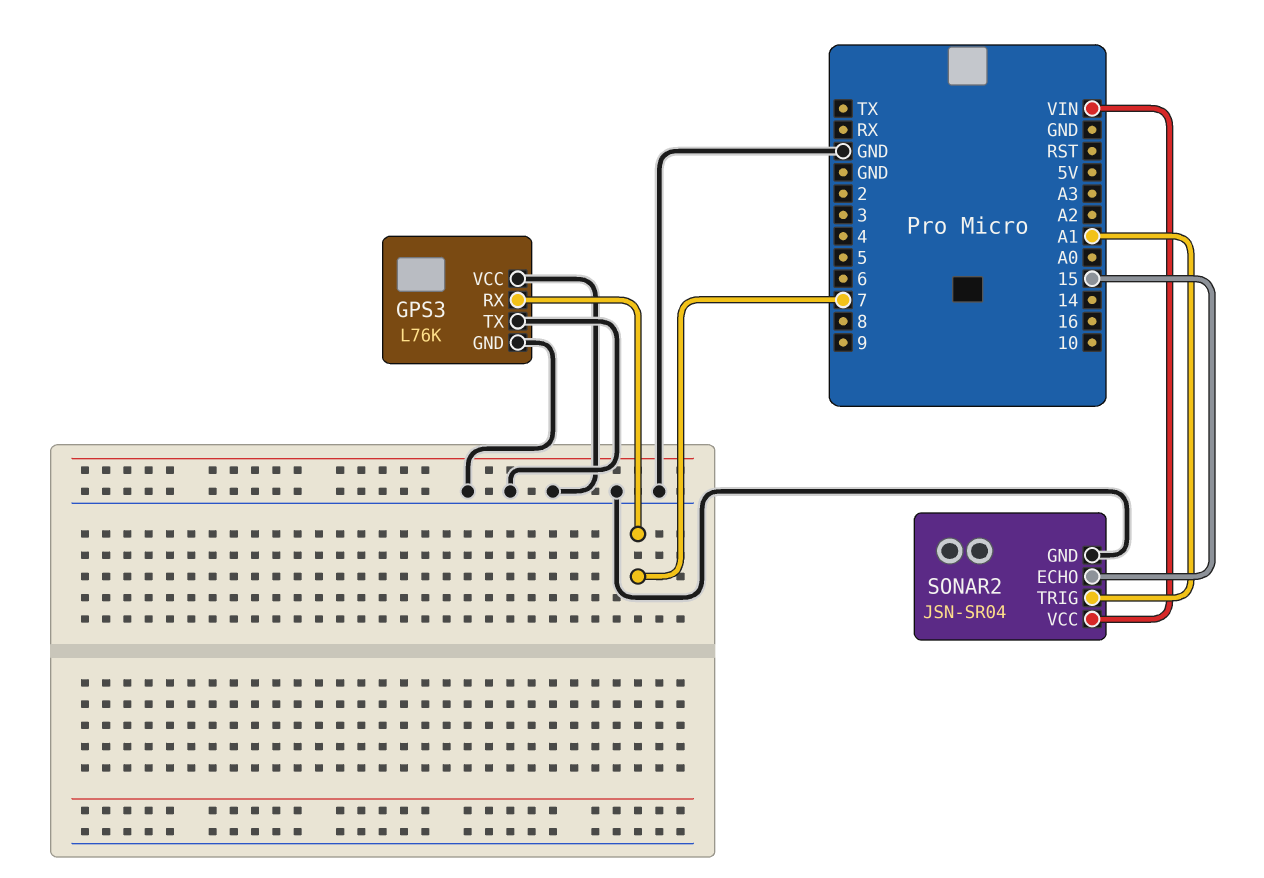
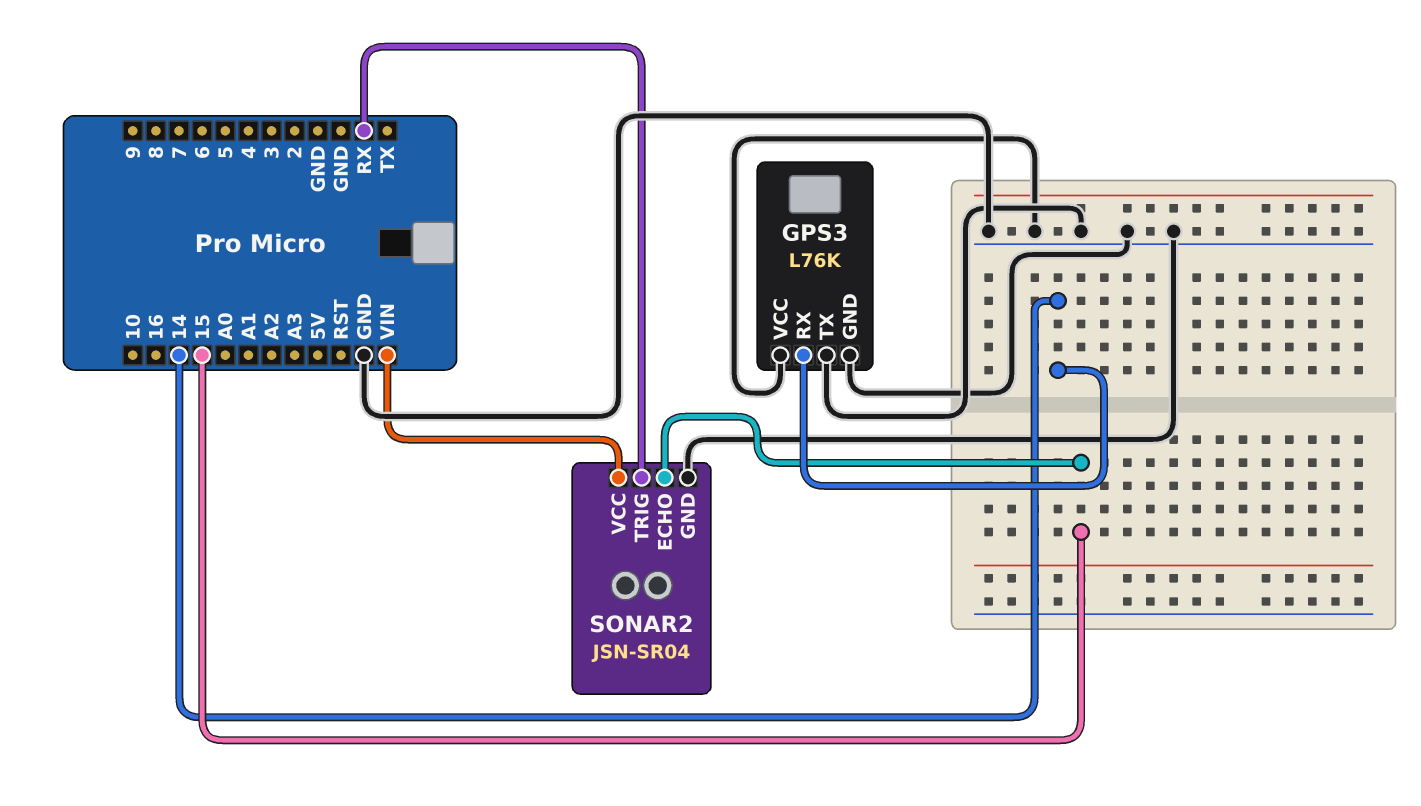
GPS3 pin RX: 7 -> 14
SONAR2 pin TRIG: A1 -> RX

